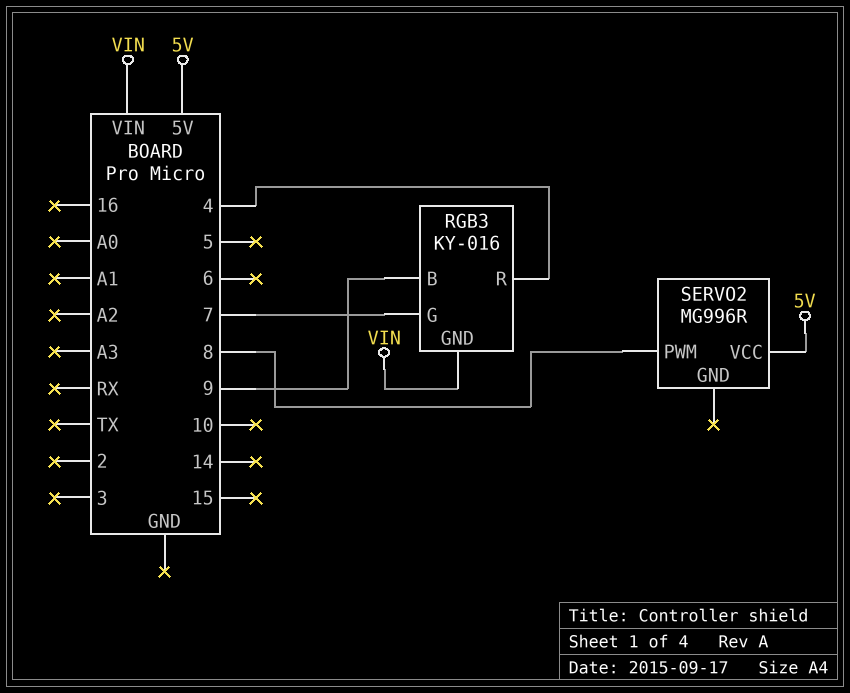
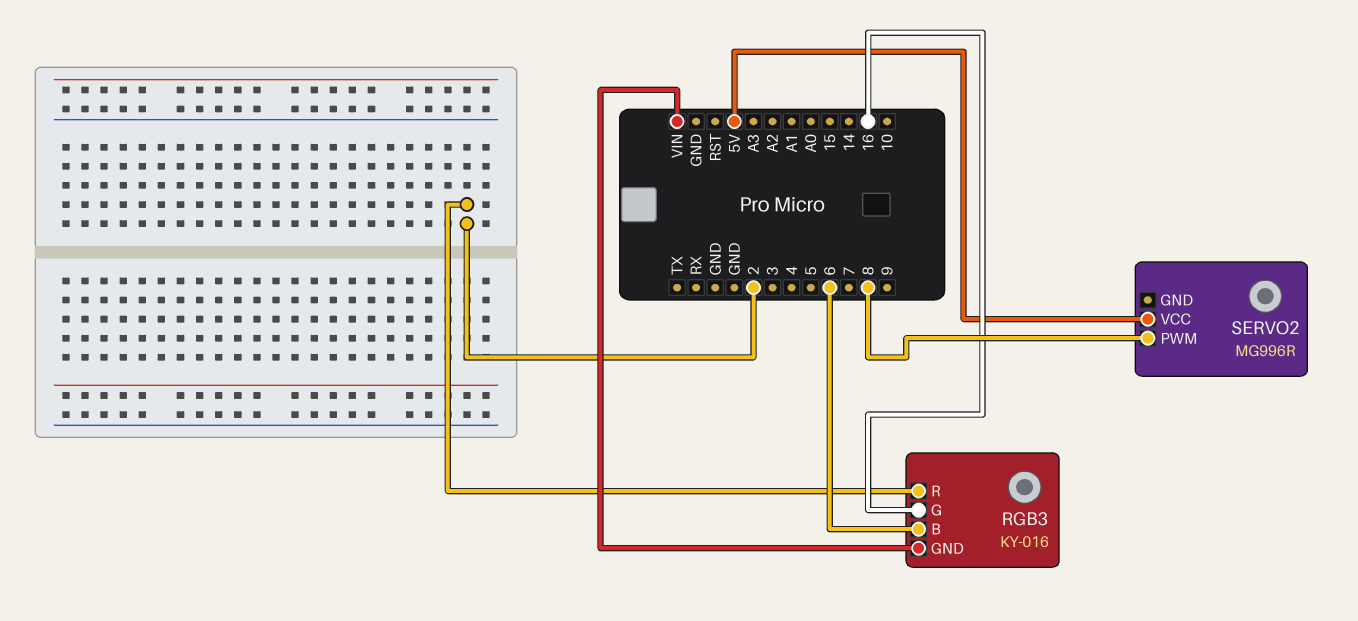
RGB3 pin B: 9 -> 6
RGB3 pin G: 7 -> 16
RGB3 pin R: 4 -> 2

